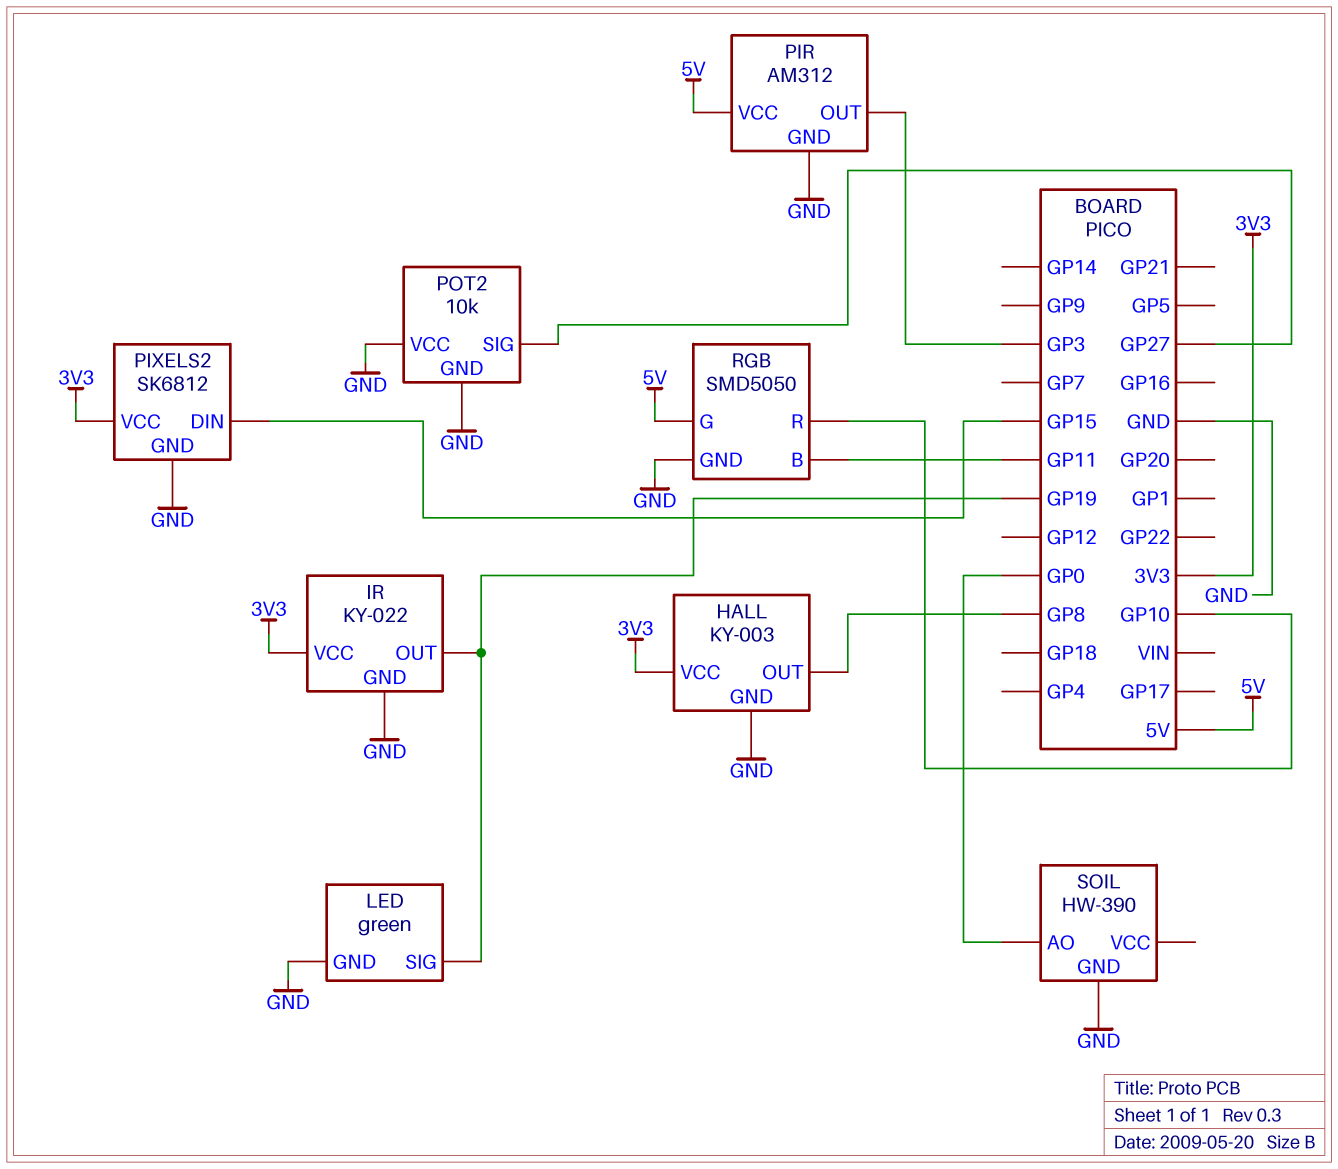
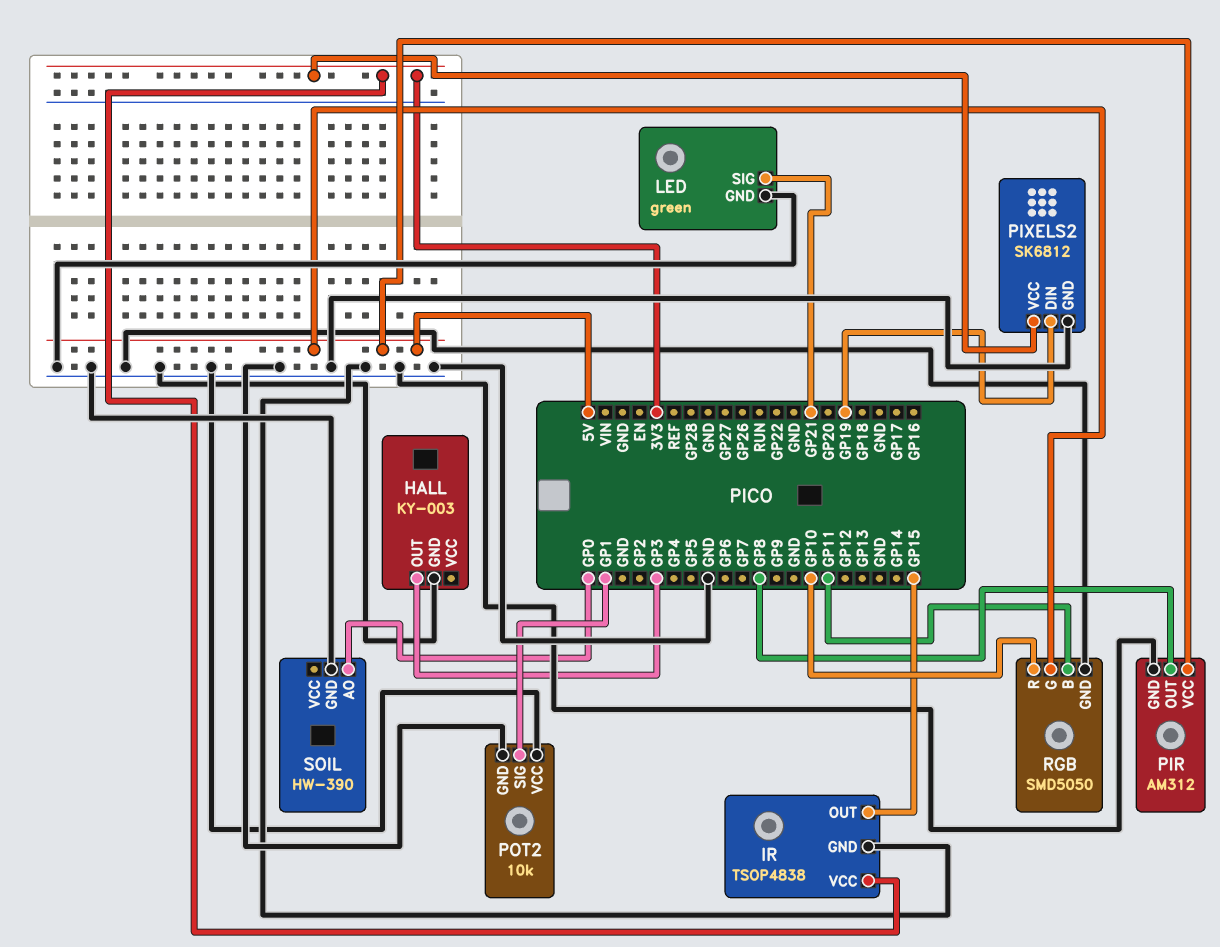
HALL pin OUT: GP8 -> GP3
HALL pin VCC: 3V3 -> none
IR: KY-022 -> TSOP4838
IR pin OUT: GP19 -> GP15
LED pin SIG: GP19 -> GP21
PIR pin OUT: GP3 -> GP8
PIXELS2 pin DIN: GP15 -> GP19
POT2 pin SIG: GP27 -> GP1

